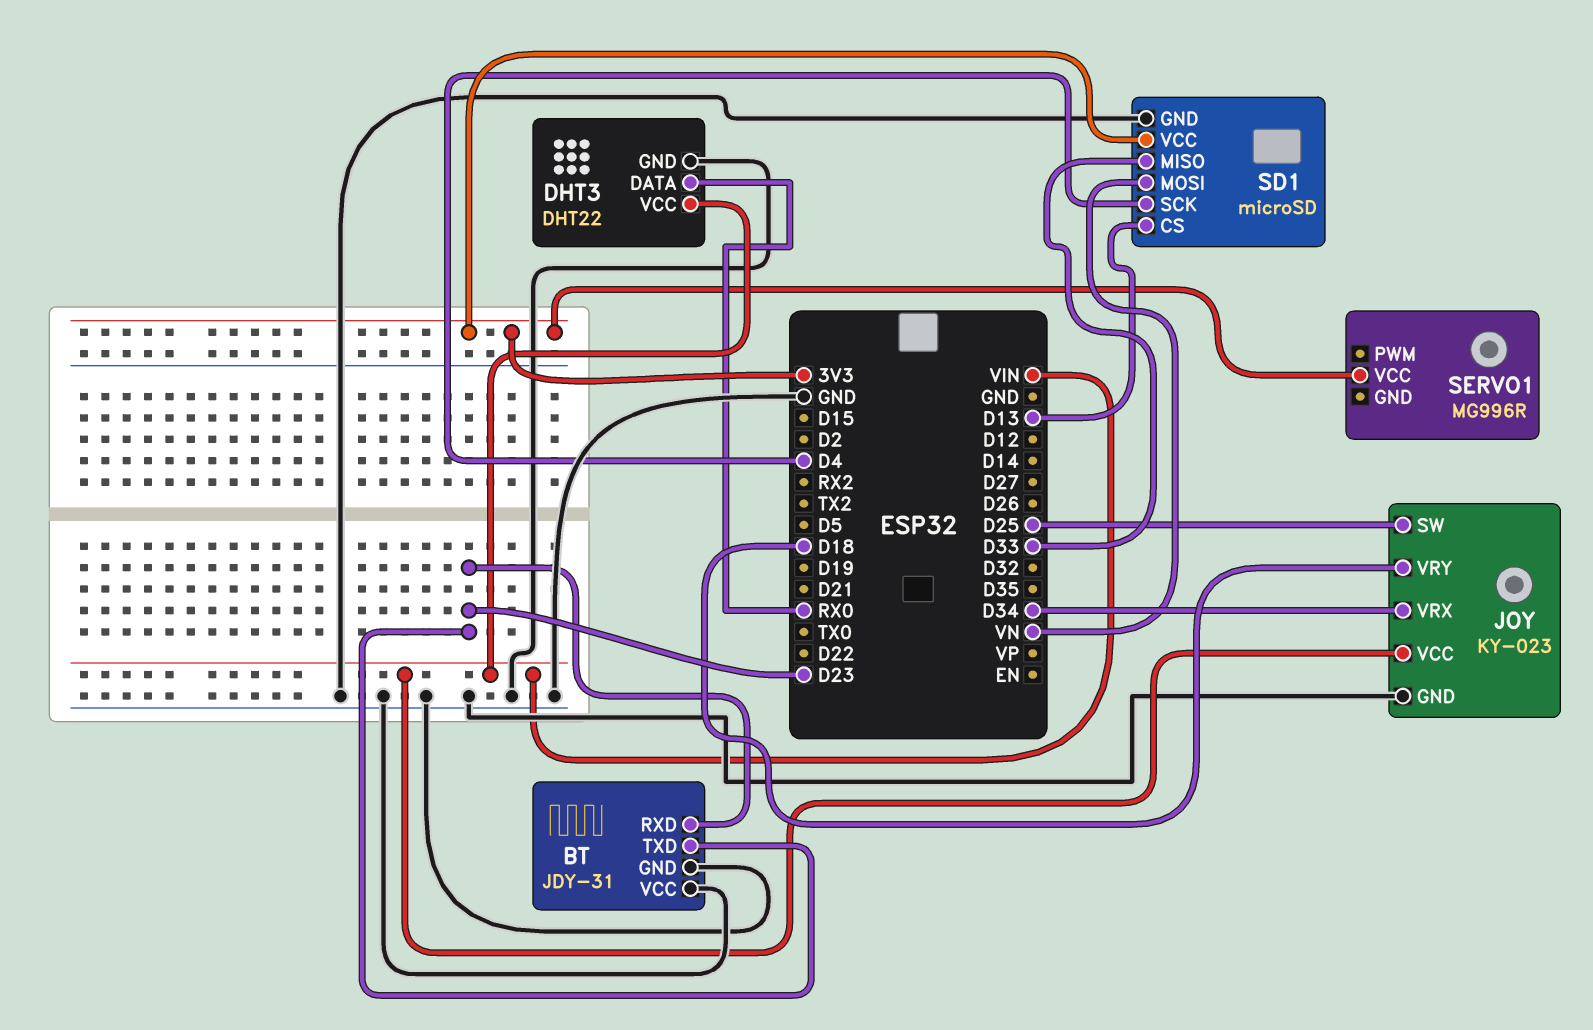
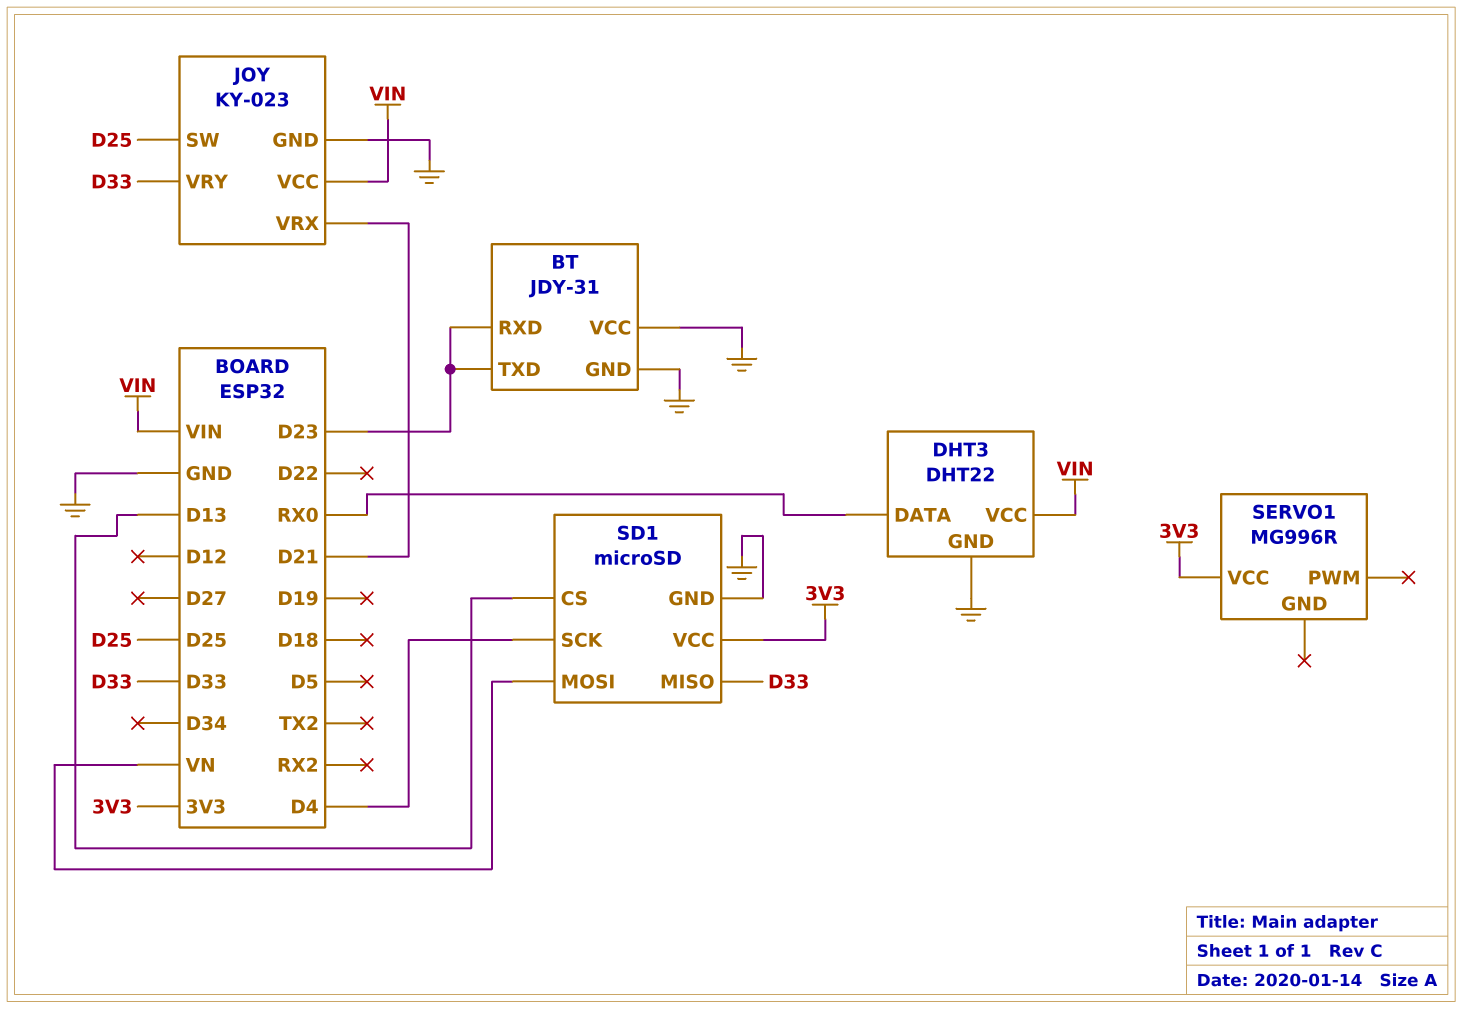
JOY pin VRX: D34 -> D21
JOY pin VRY: D18 -> D33

